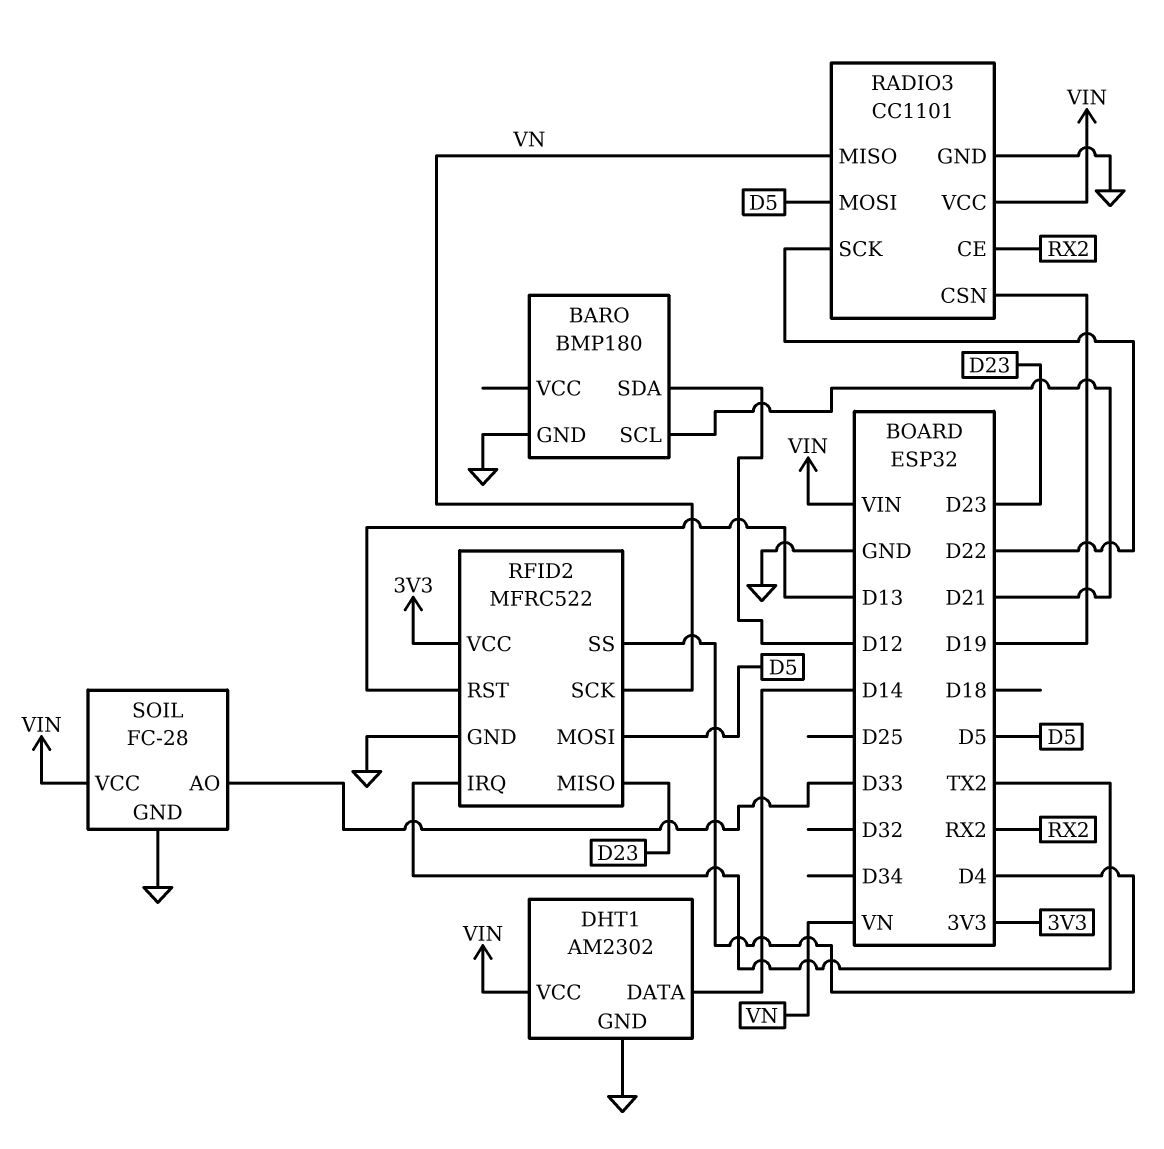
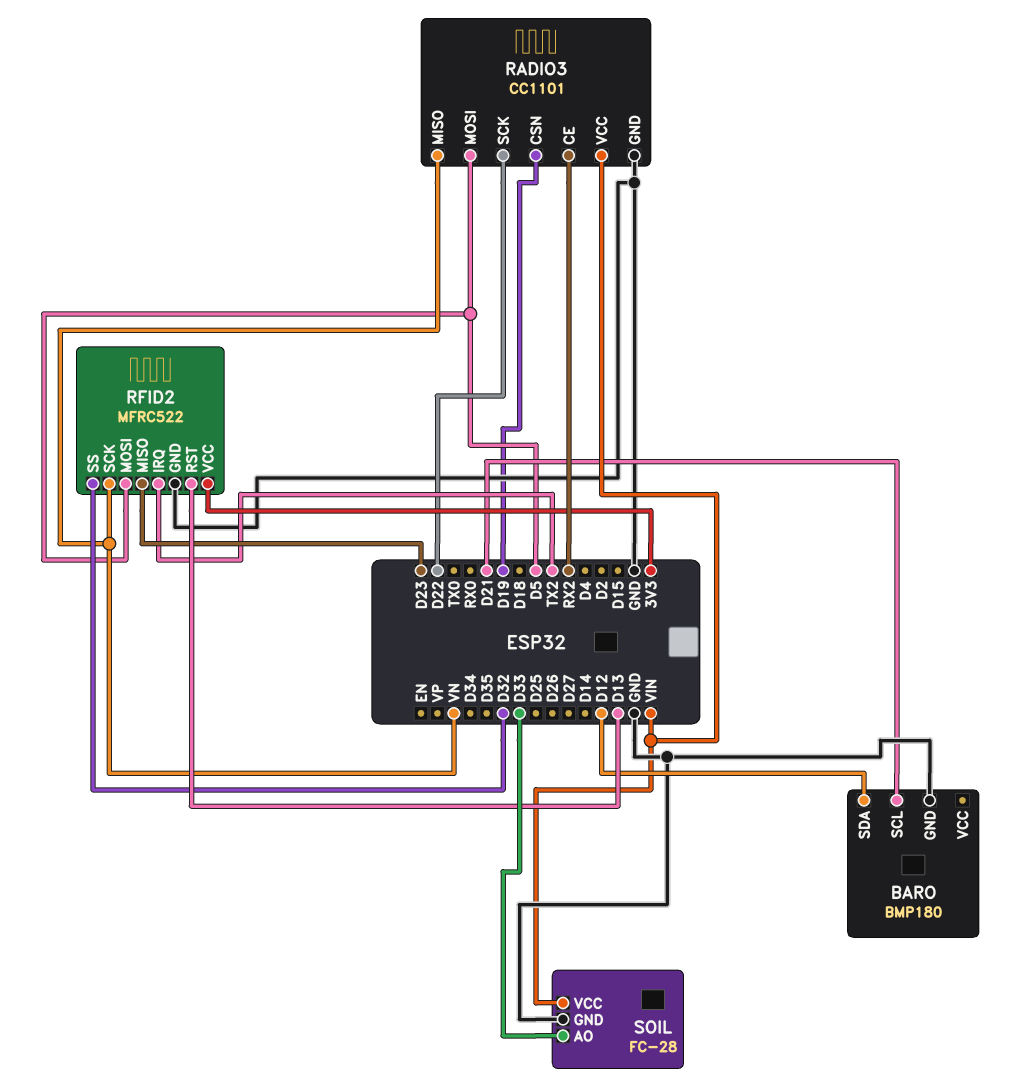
DHT1: AM2302 -> none
DHT1 pin DATA: D14 -> none
DHT1 pin GND: GND -> none
DHT1 pin VCC: VIN -> none
RFID2 pin SS: D4 -> D32

